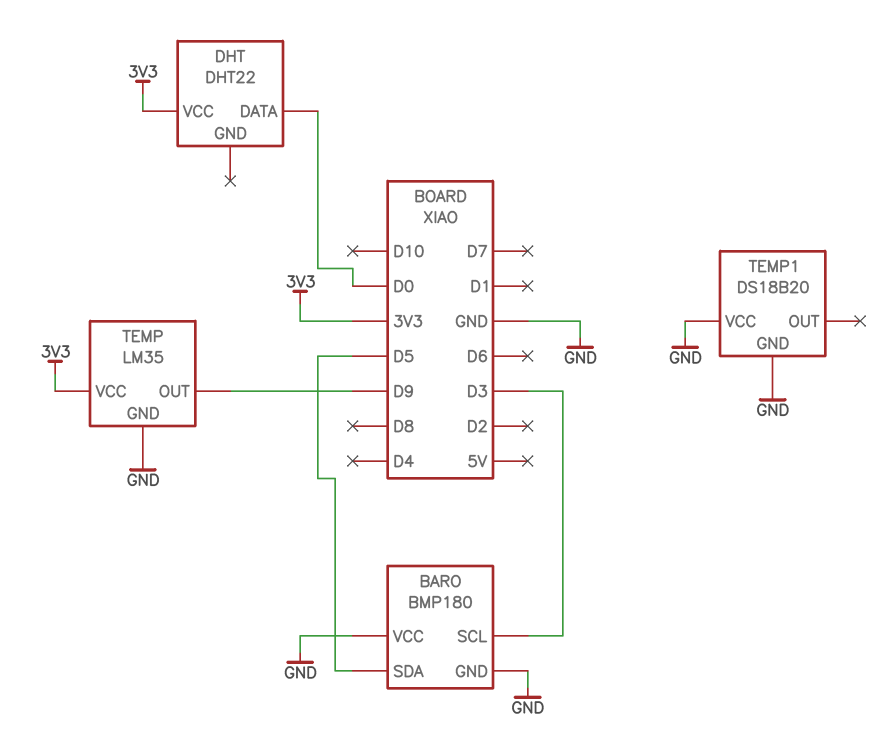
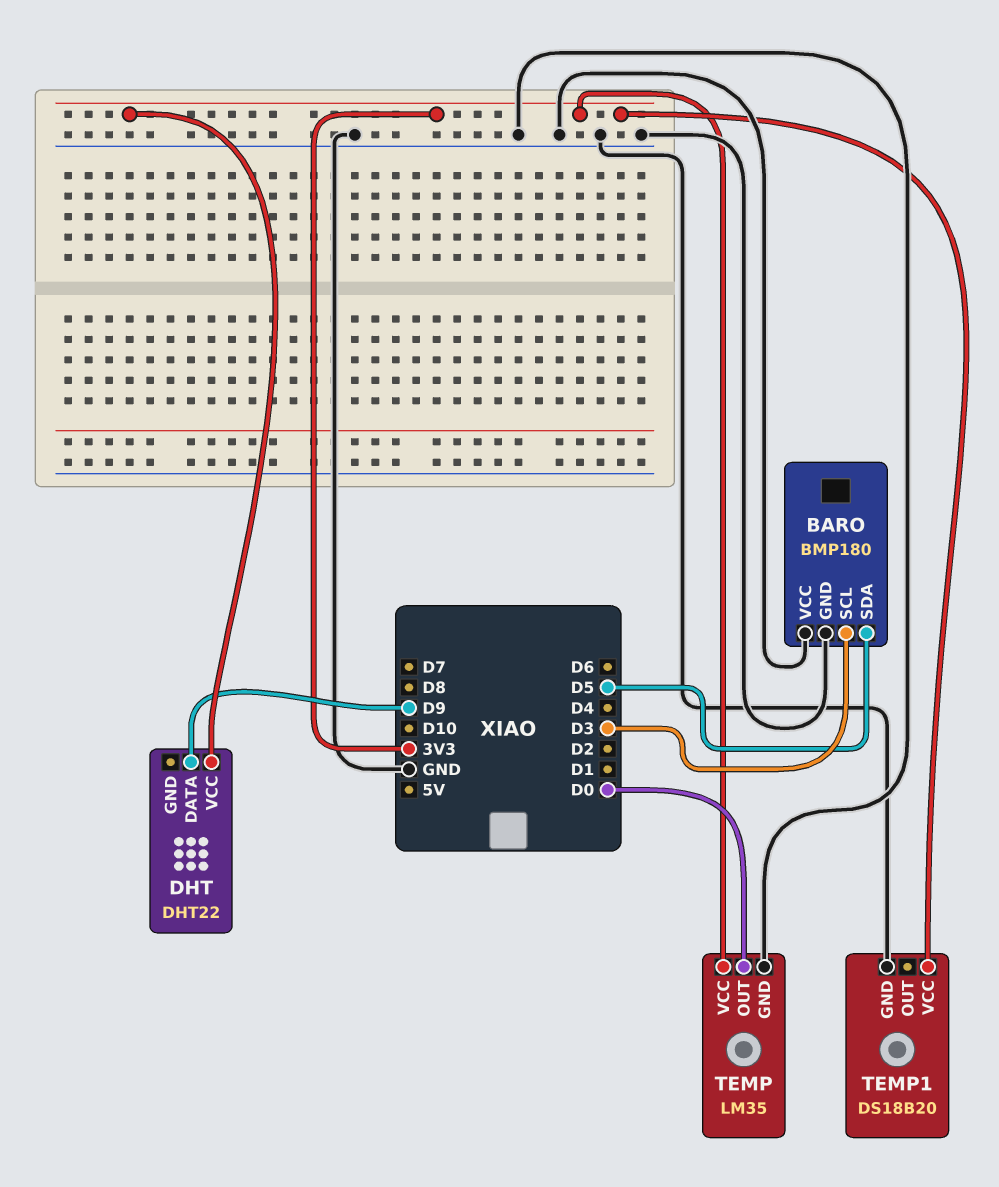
DHT pin DATA: D0 -> D9
TEMP pin OUT: D9 -> D0
TEMP1 pin VCC: GND -> 3V3

